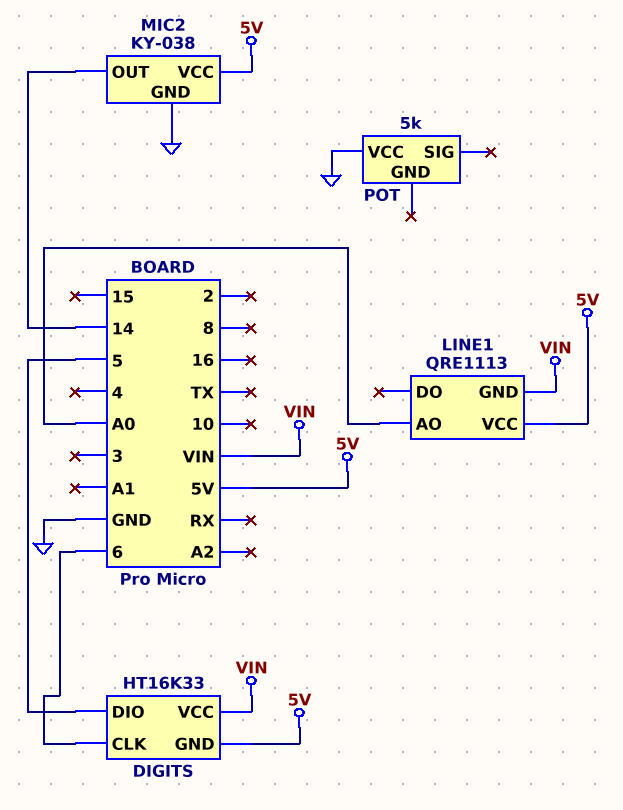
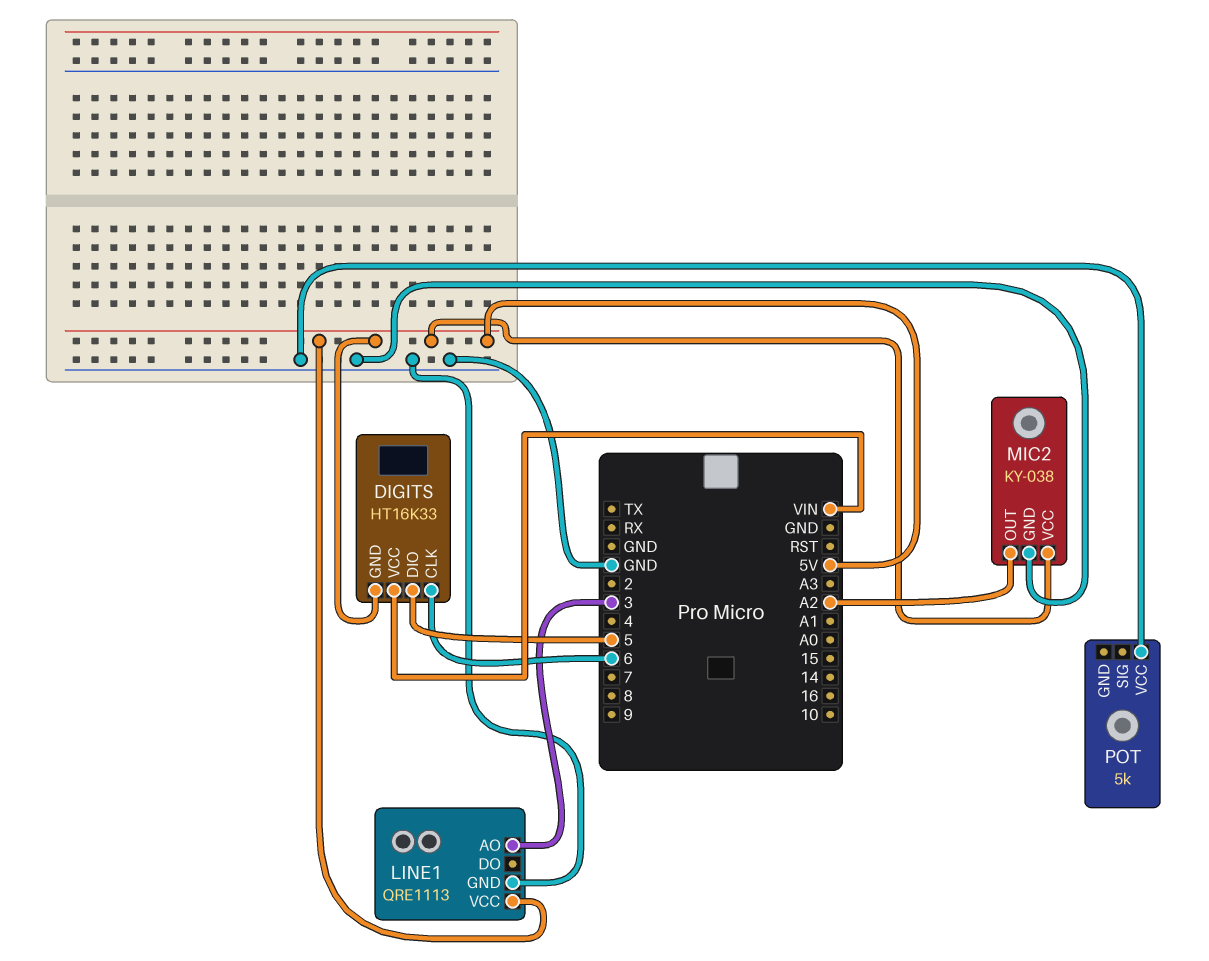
LINE1 pin AO: A0 -> 3
LINE1 pin GND: VIN -> GND
MIC2 pin OUT: 14 -> A2

